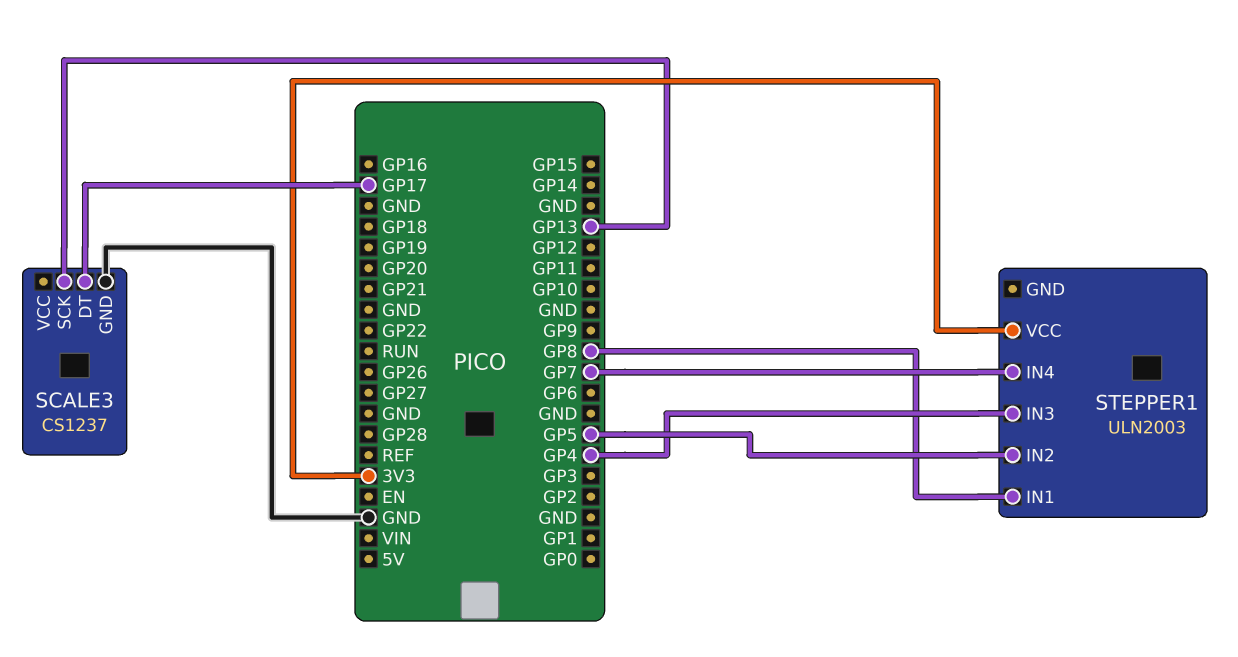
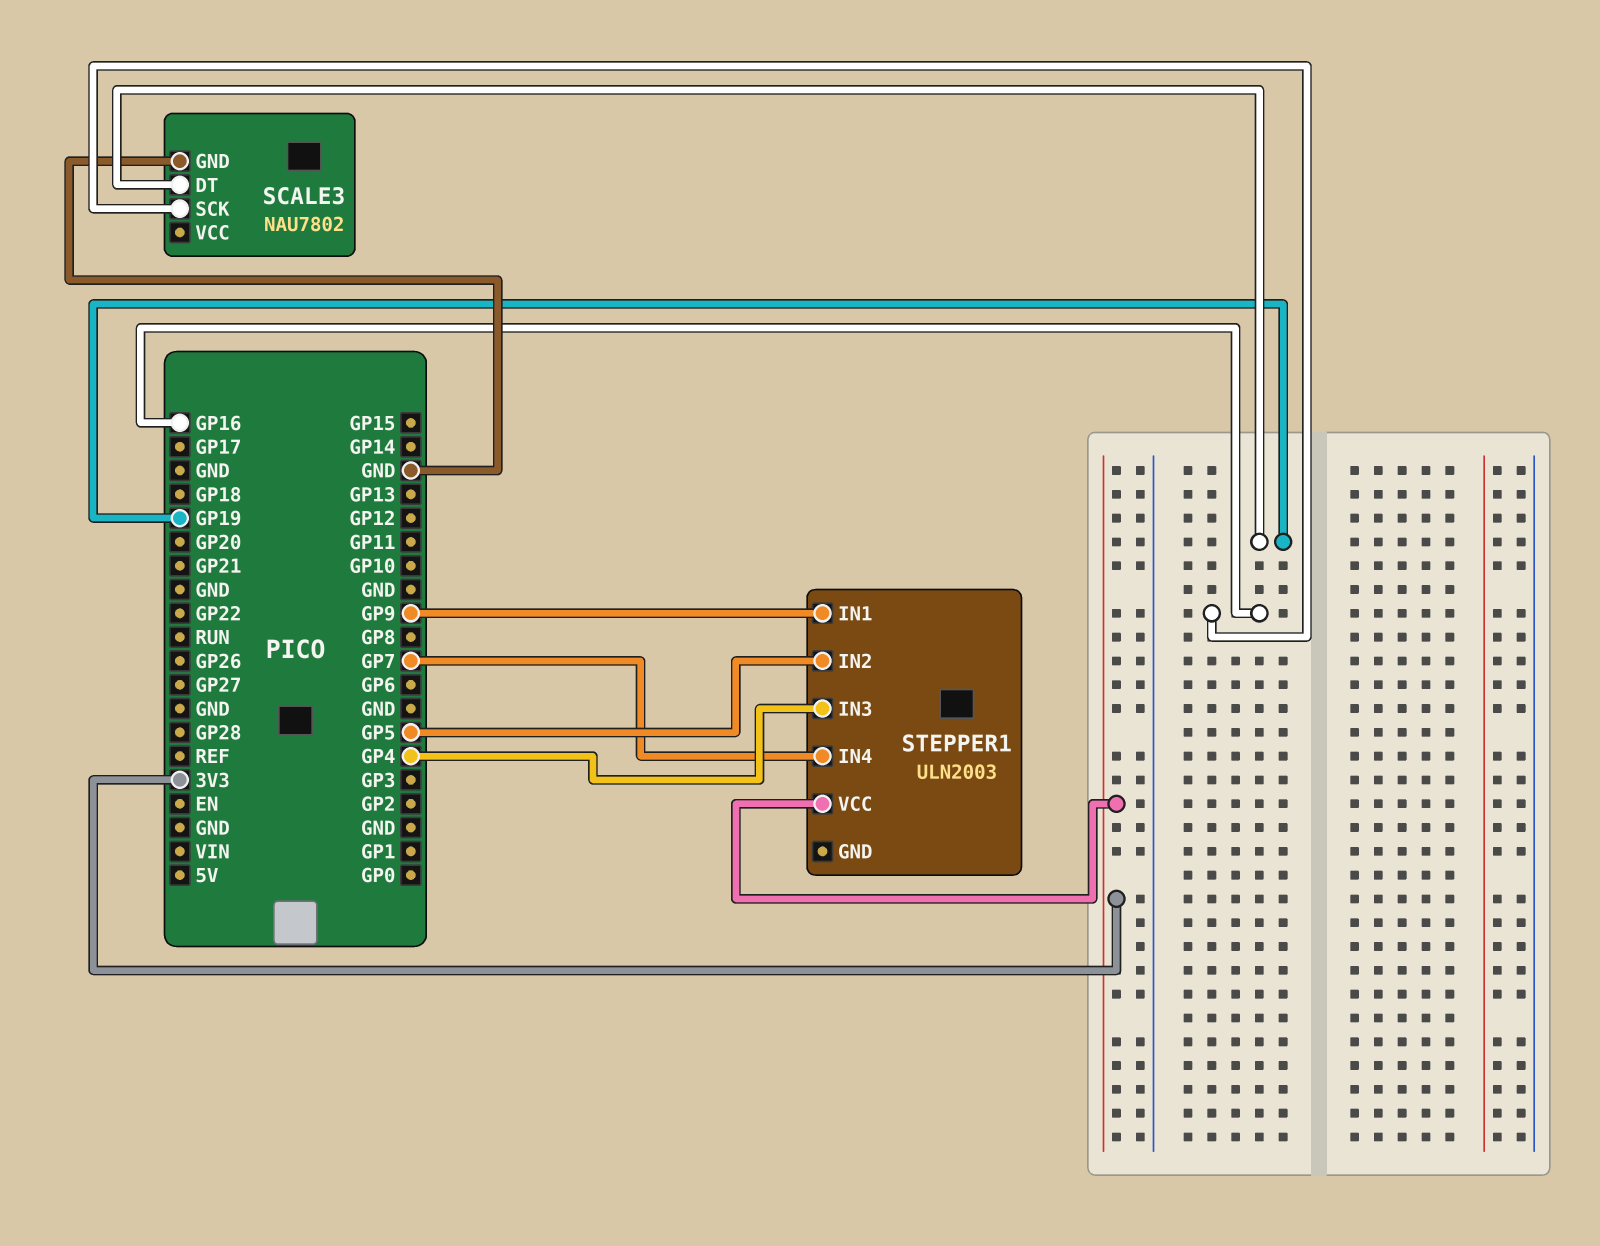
SCALE3: CS1237 -> NAU7802
SCALE3 pin DT: GP17 -> GP19
SCALE3 pin SCK: GP13 -> GP16
STEPPER1 pin IN1: GP8 -> GP9

